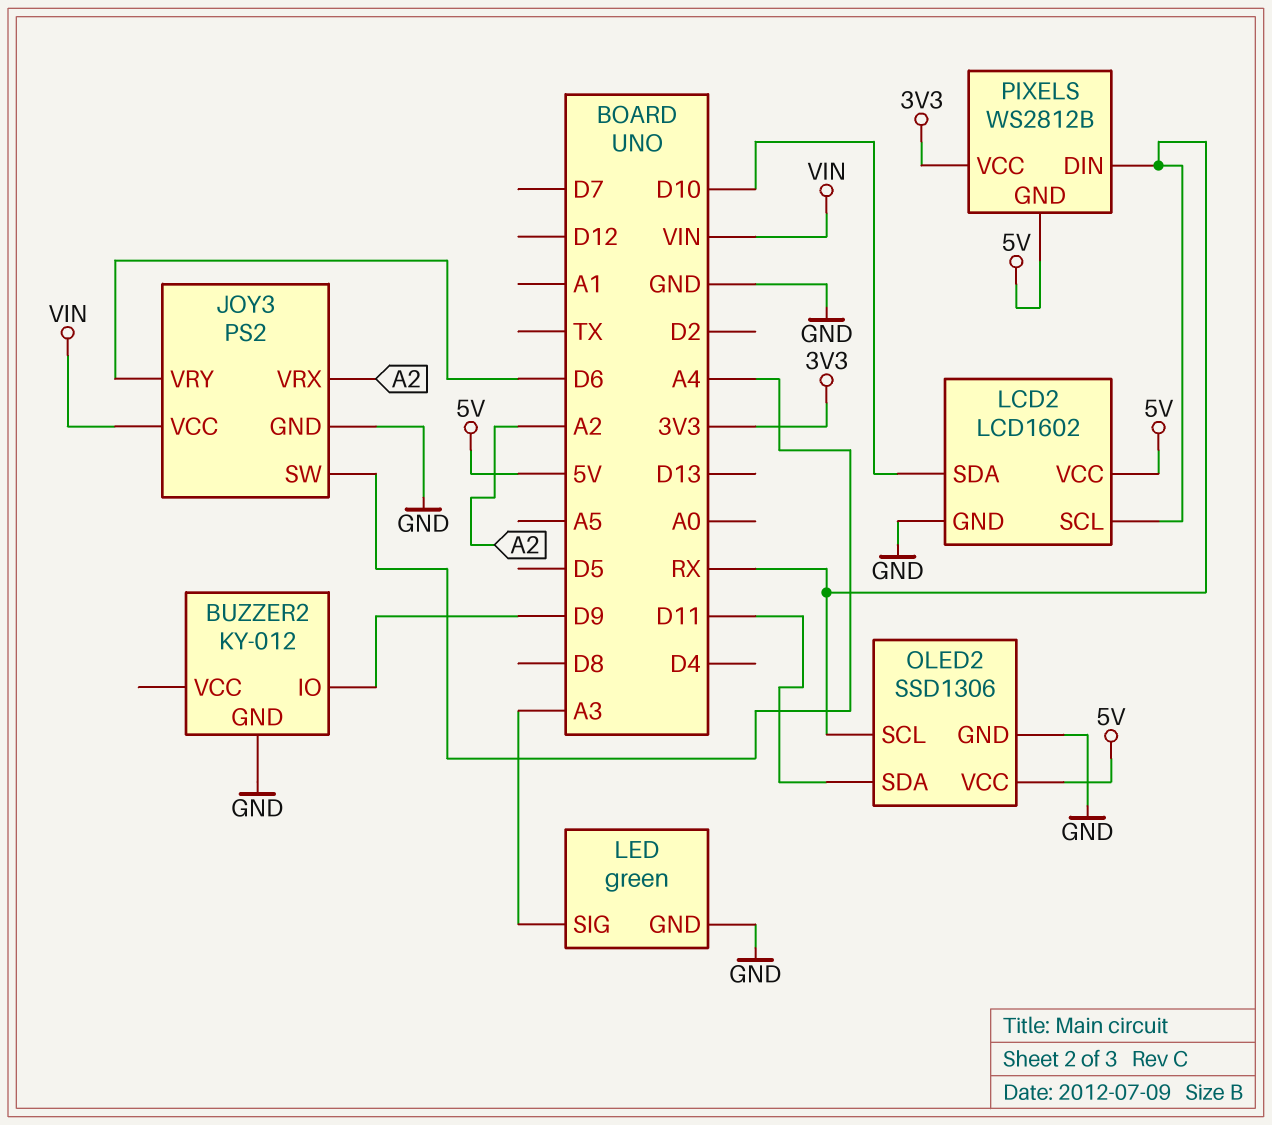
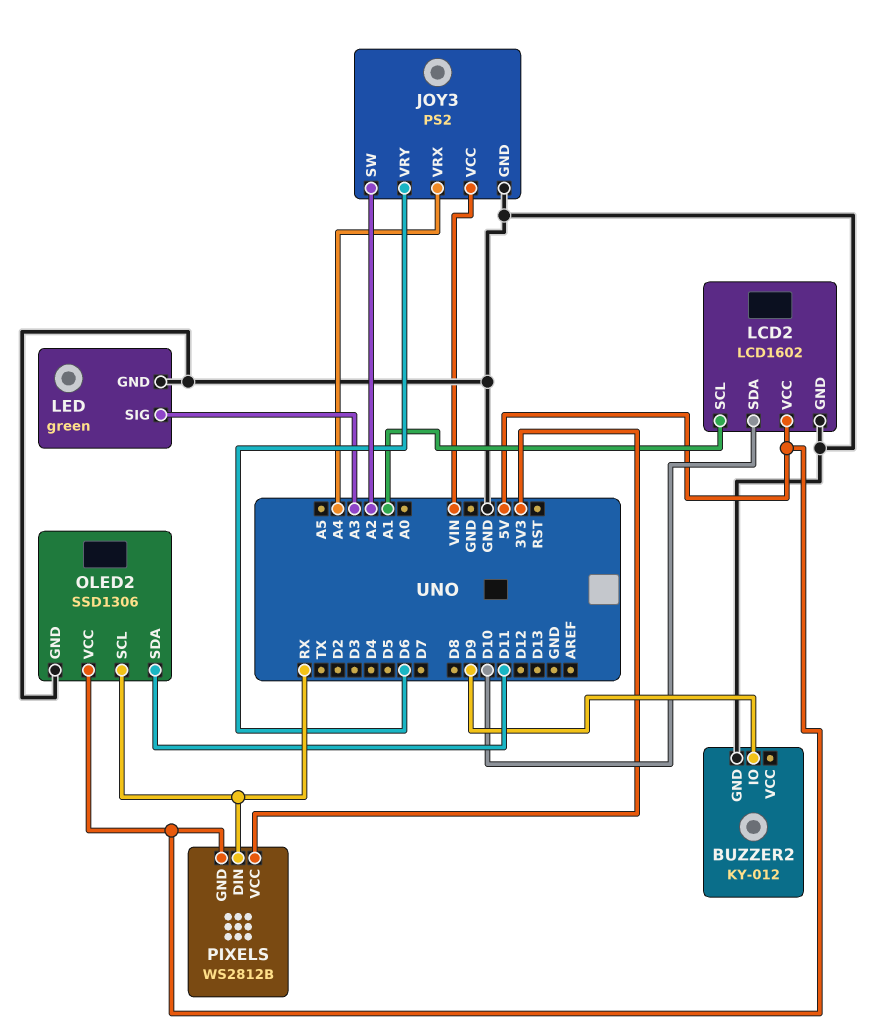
JOY3 pin SW: A4 -> A2
JOY3 pin VRX: A2 -> A4
LCD2 pin SCL: RX -> A1

